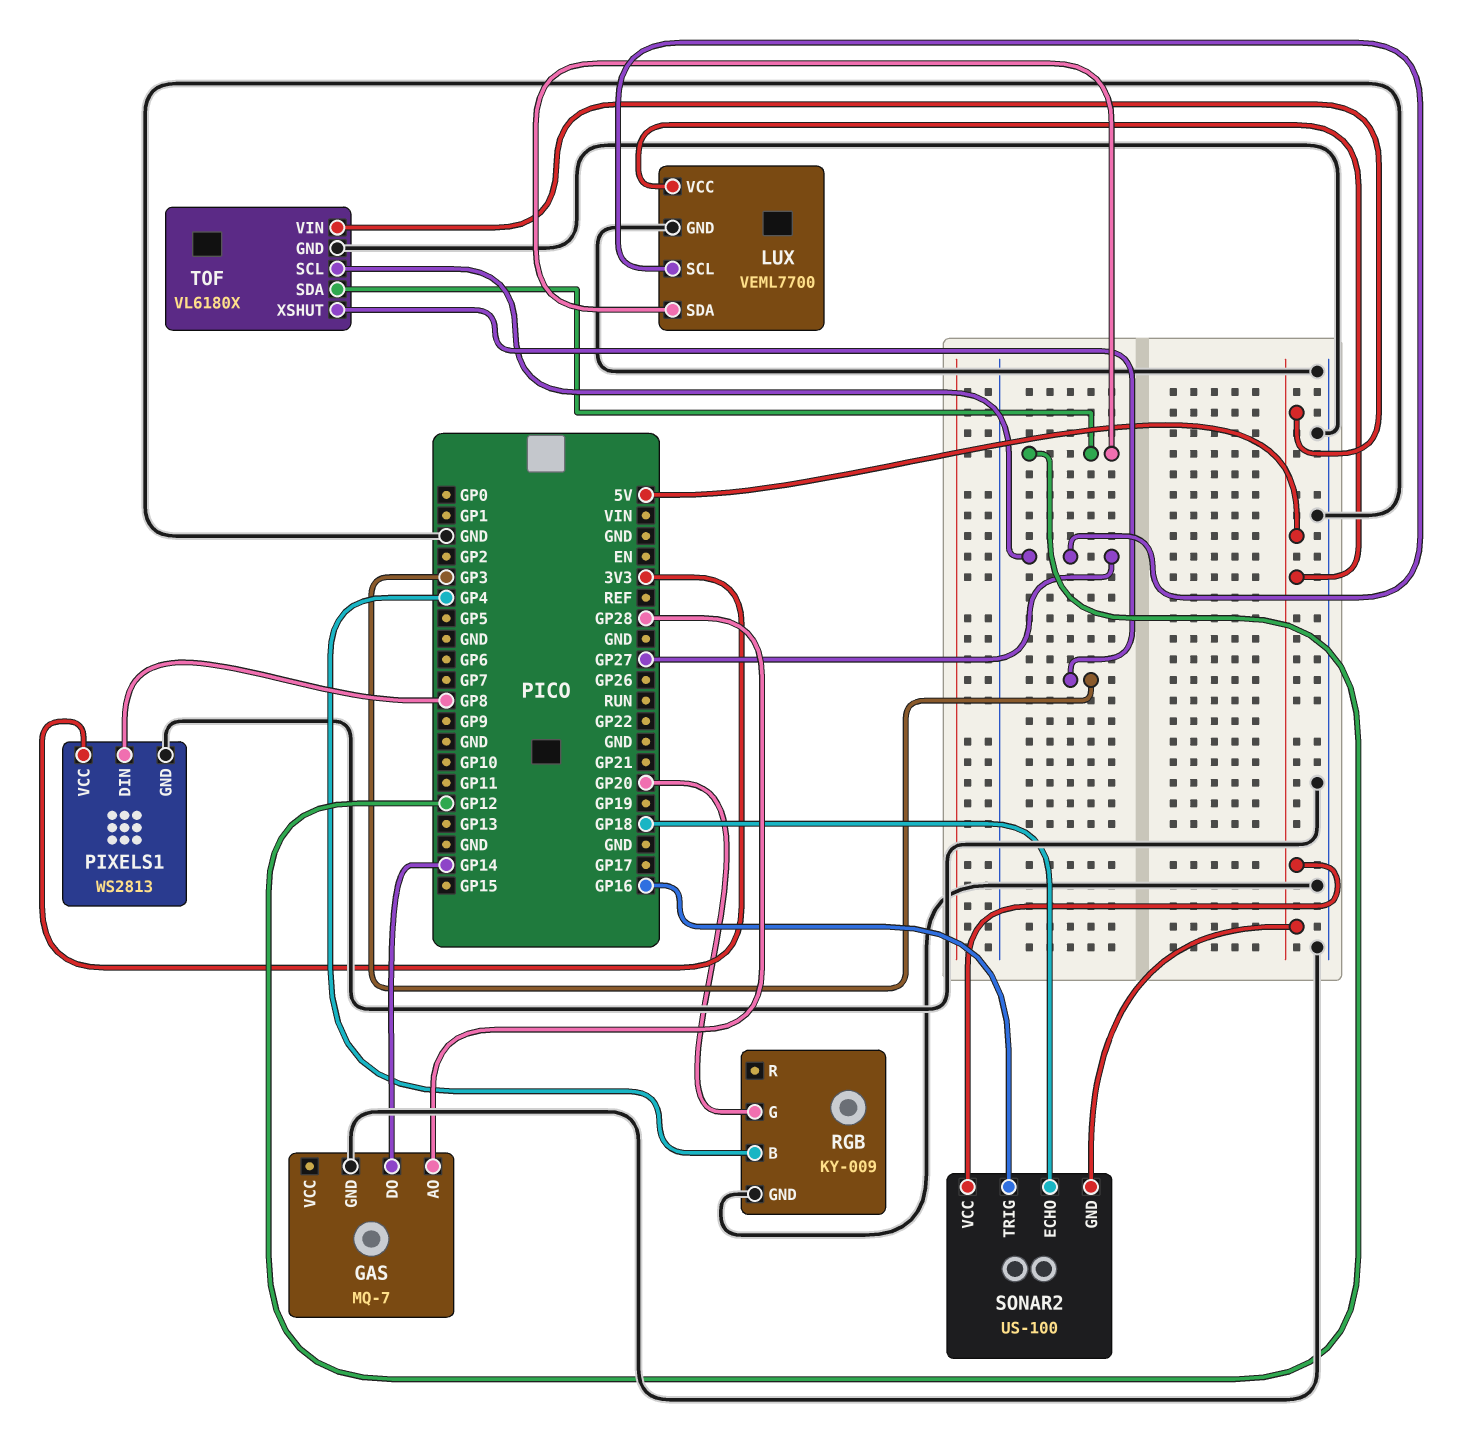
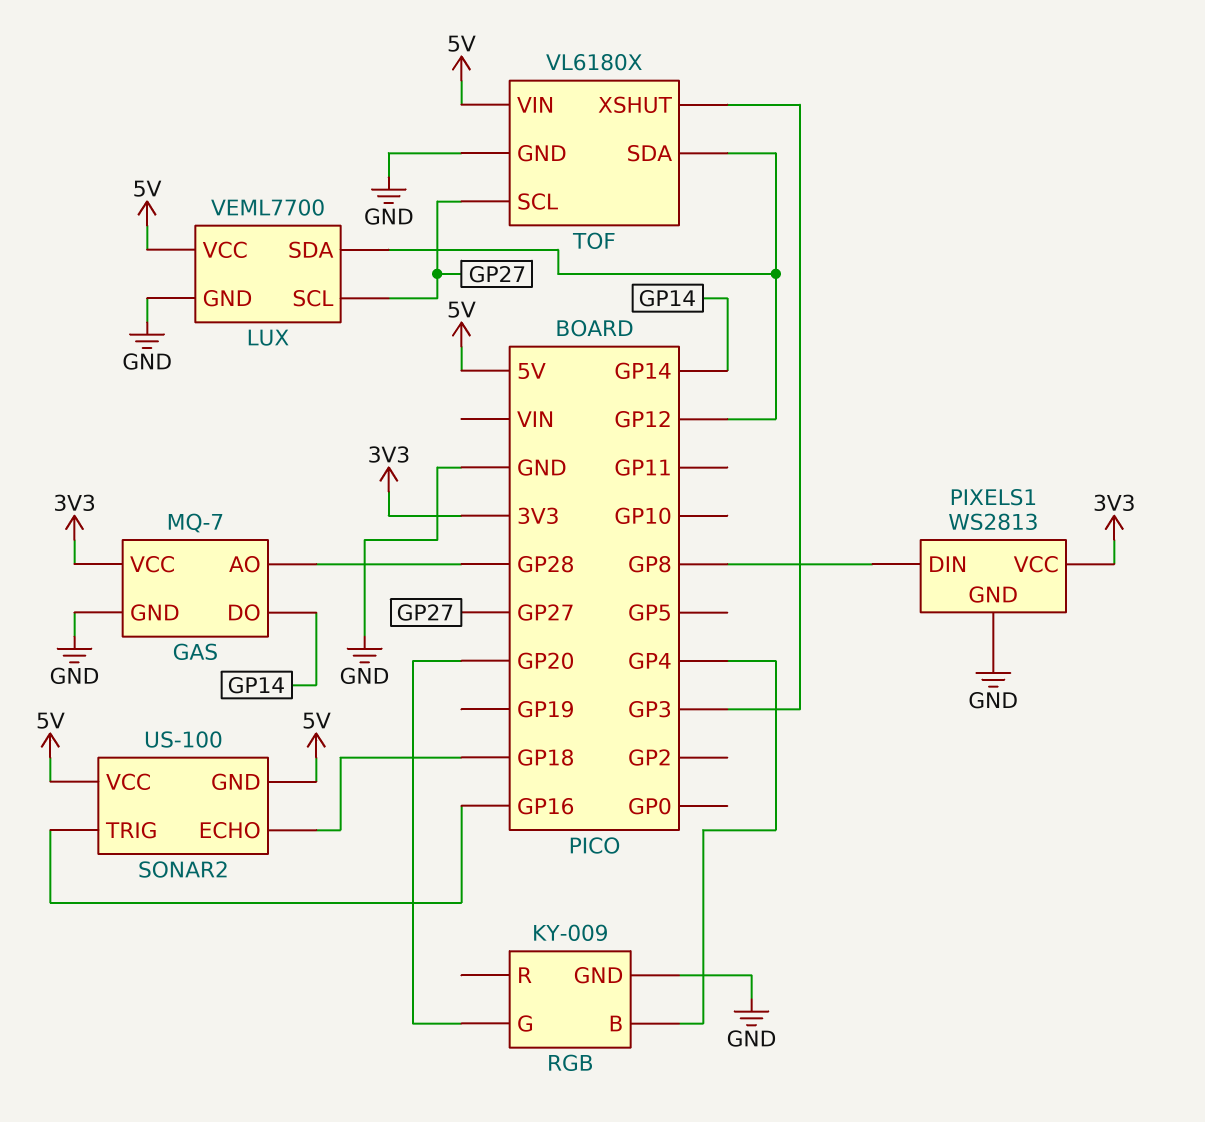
GAS pin VCC: none -> 3V3

